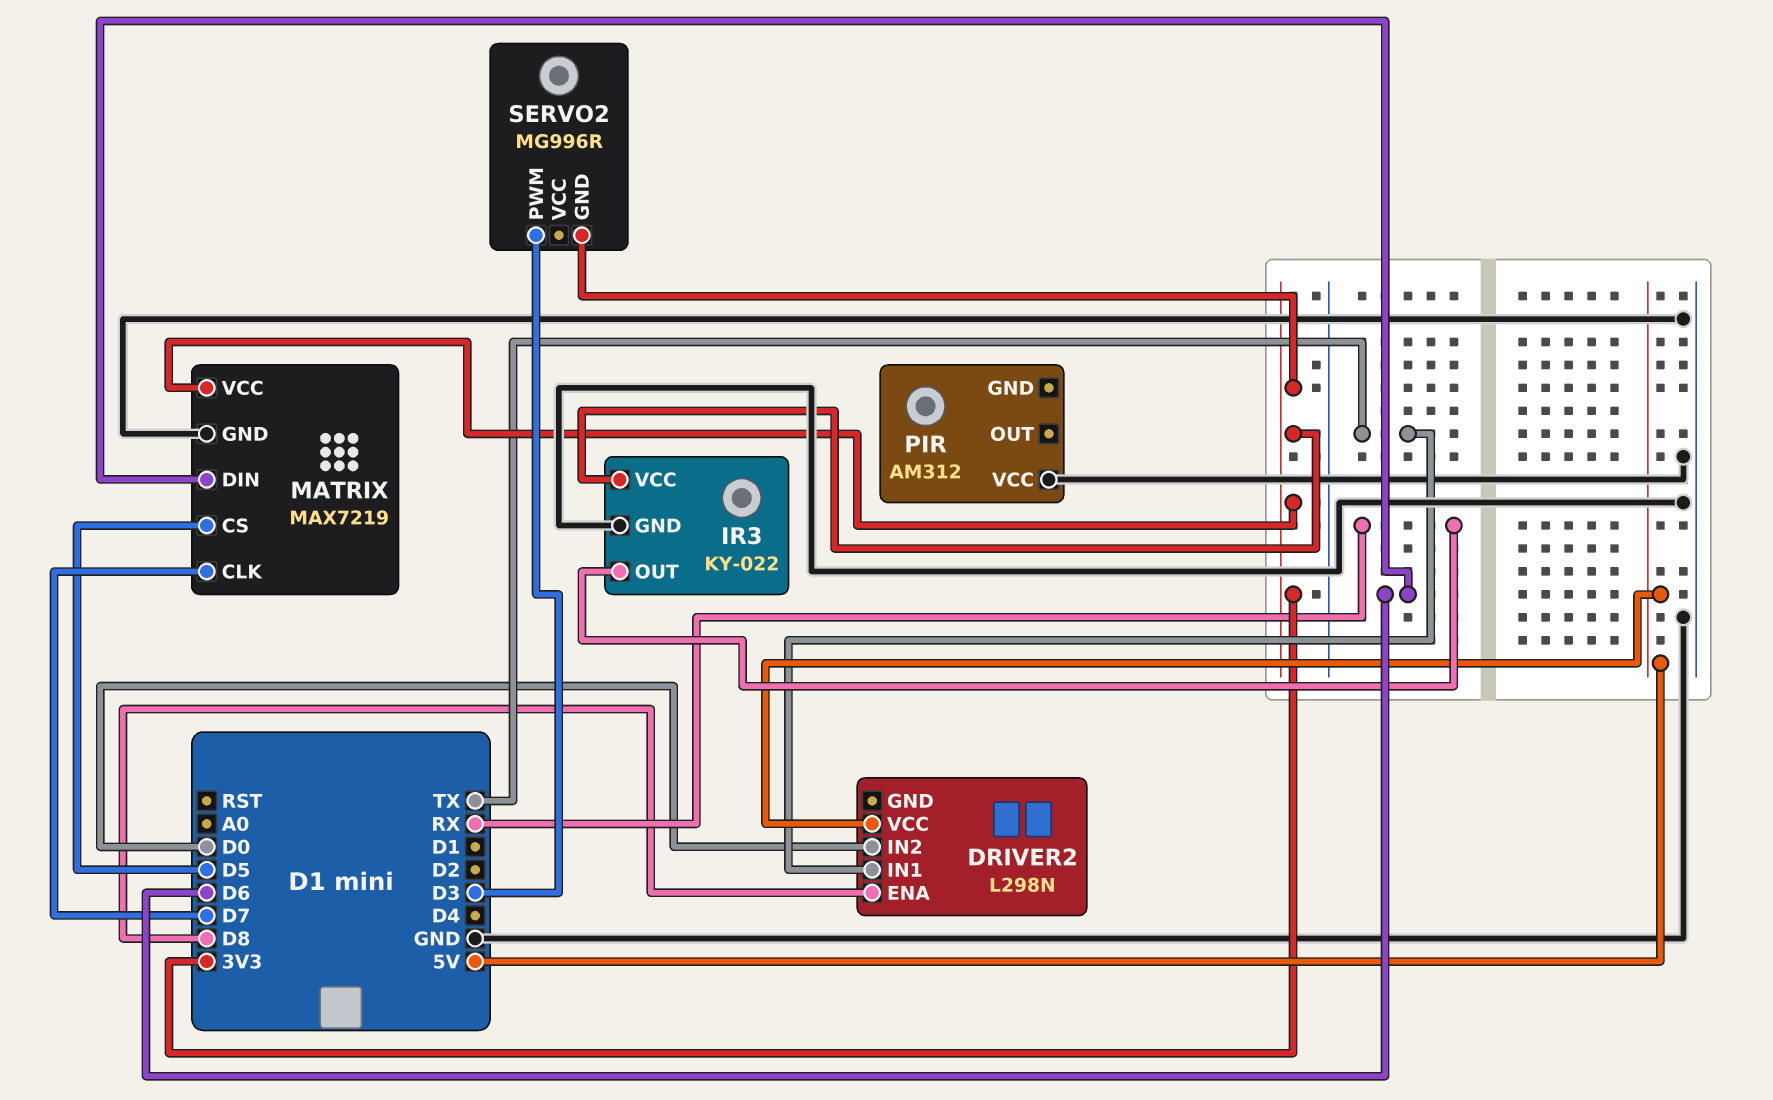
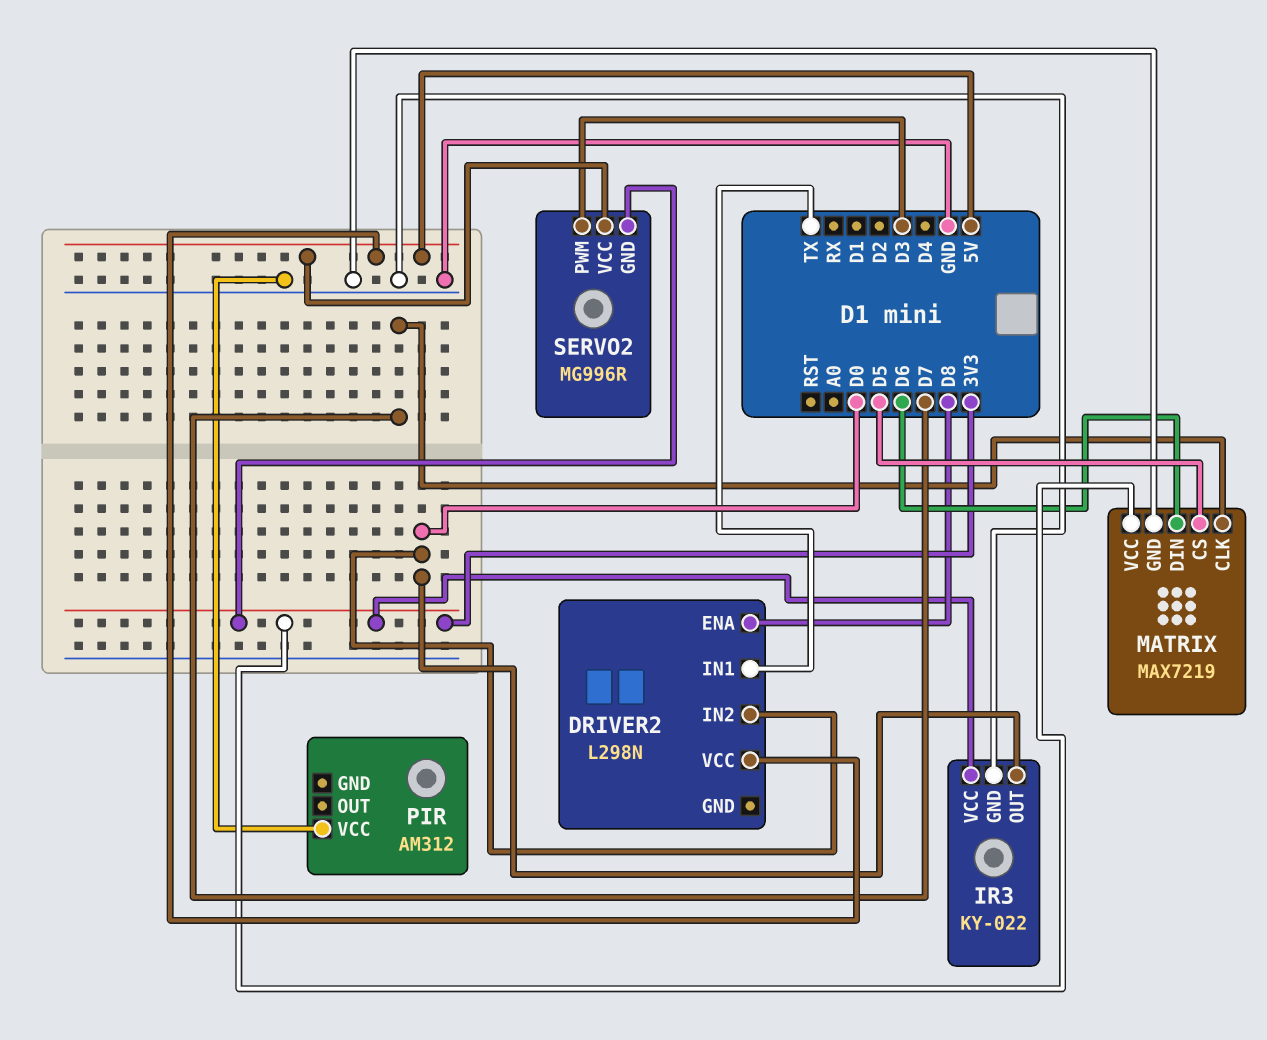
IR3 pin OUT: RX -> D0
SERVO2 pin VCC: none -> 5V

